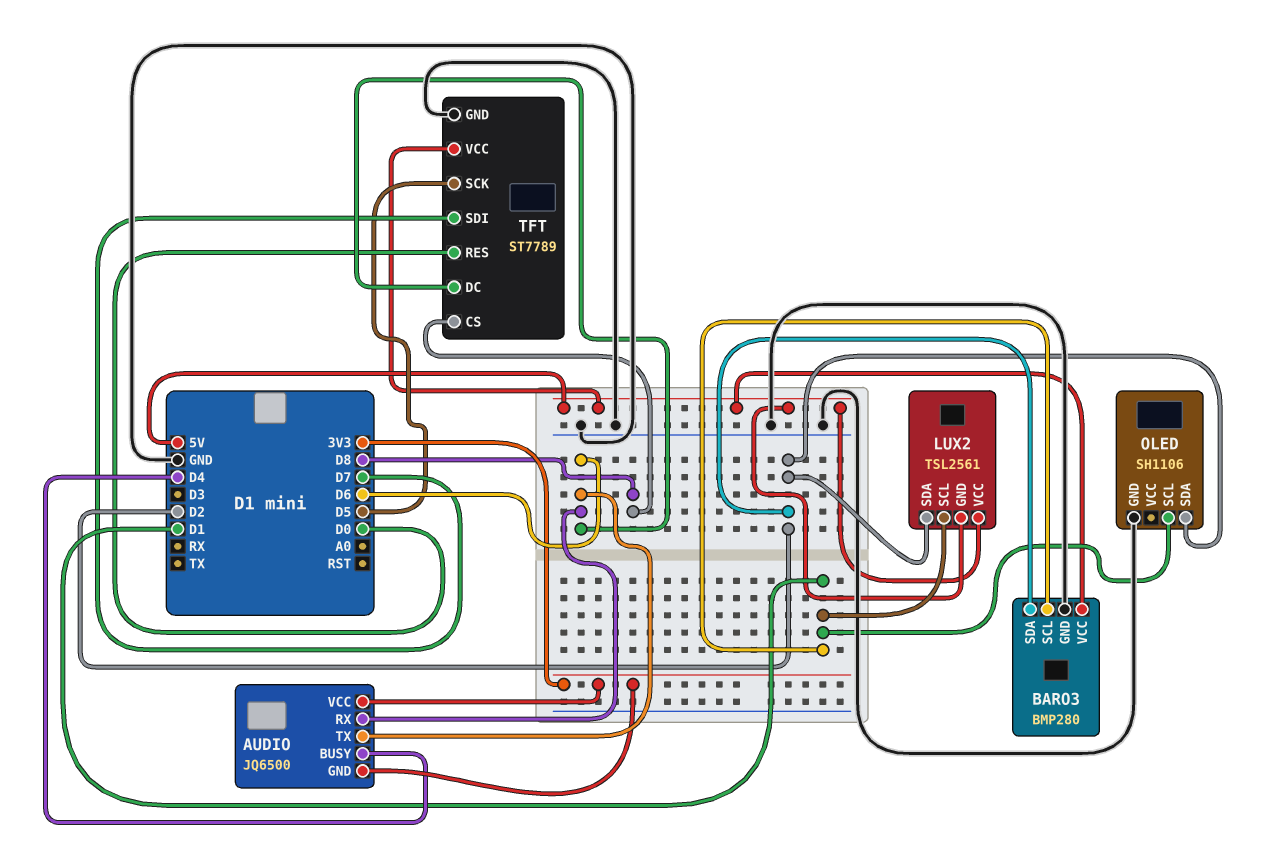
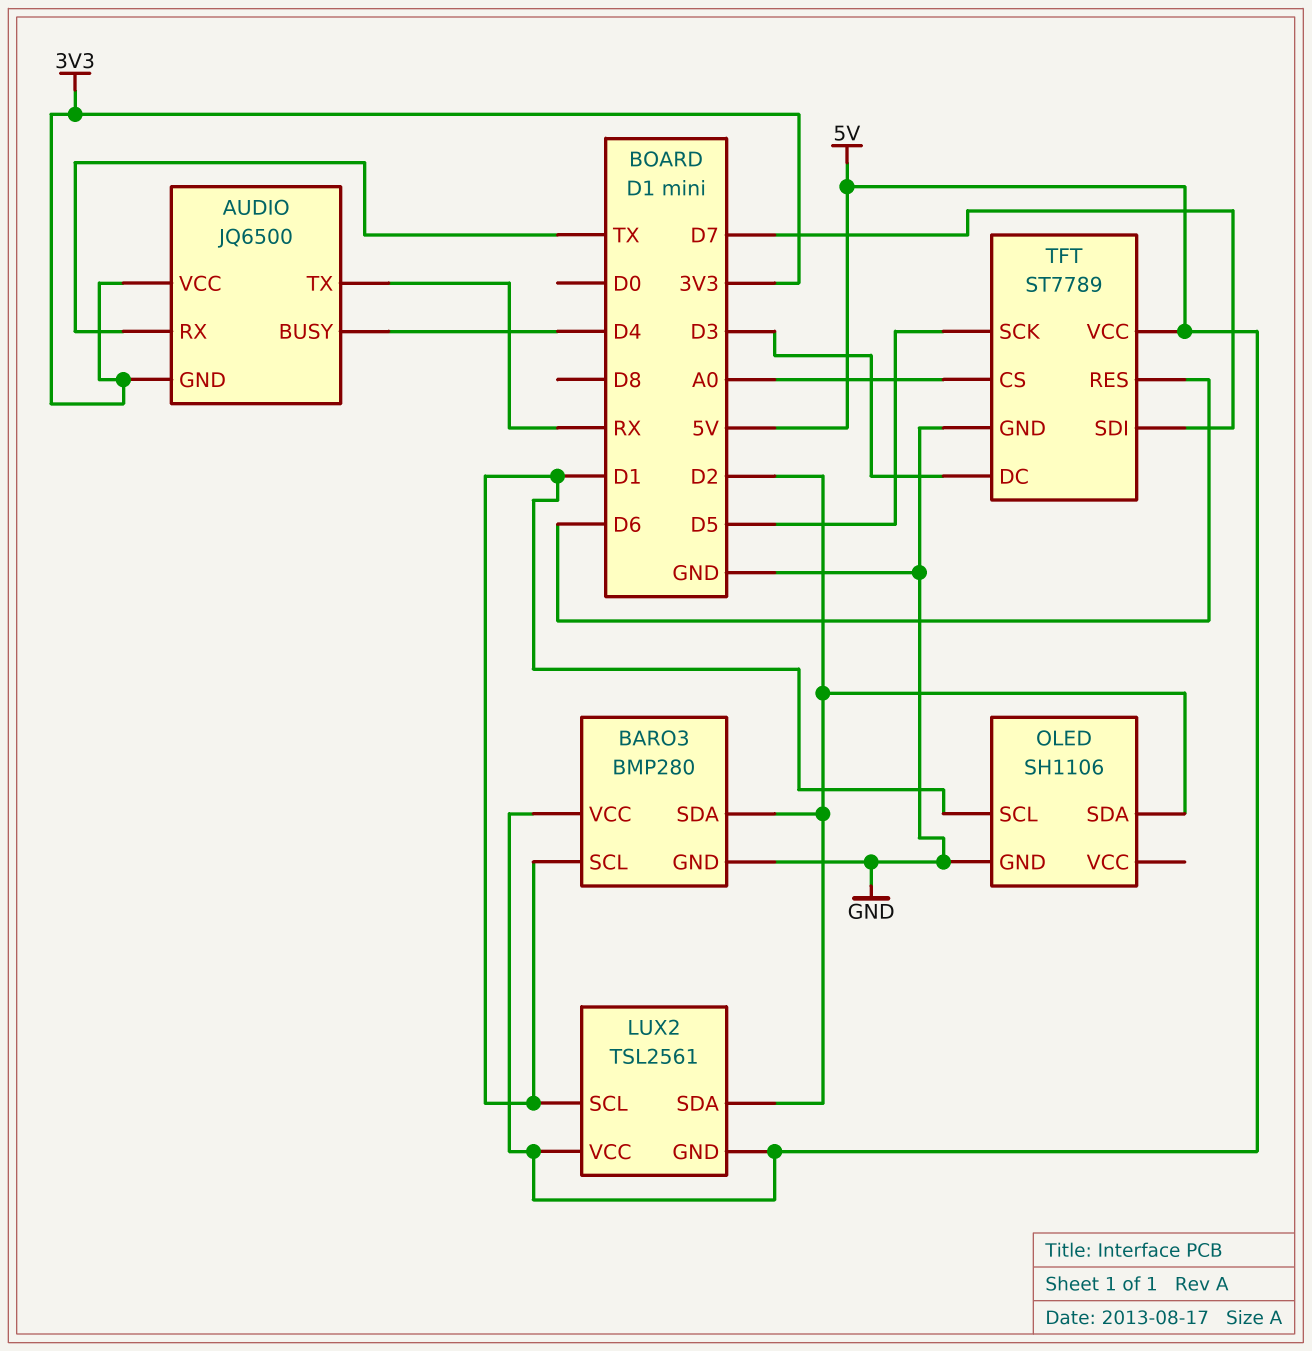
AUDIO pin RX: D6 -> TX
AUDIO pin TX: D6 -> RX
TFT pin CS: D8 -> A0
TFT pin DC: D6 -> D3
TFT pin RES: D0 -> D6

